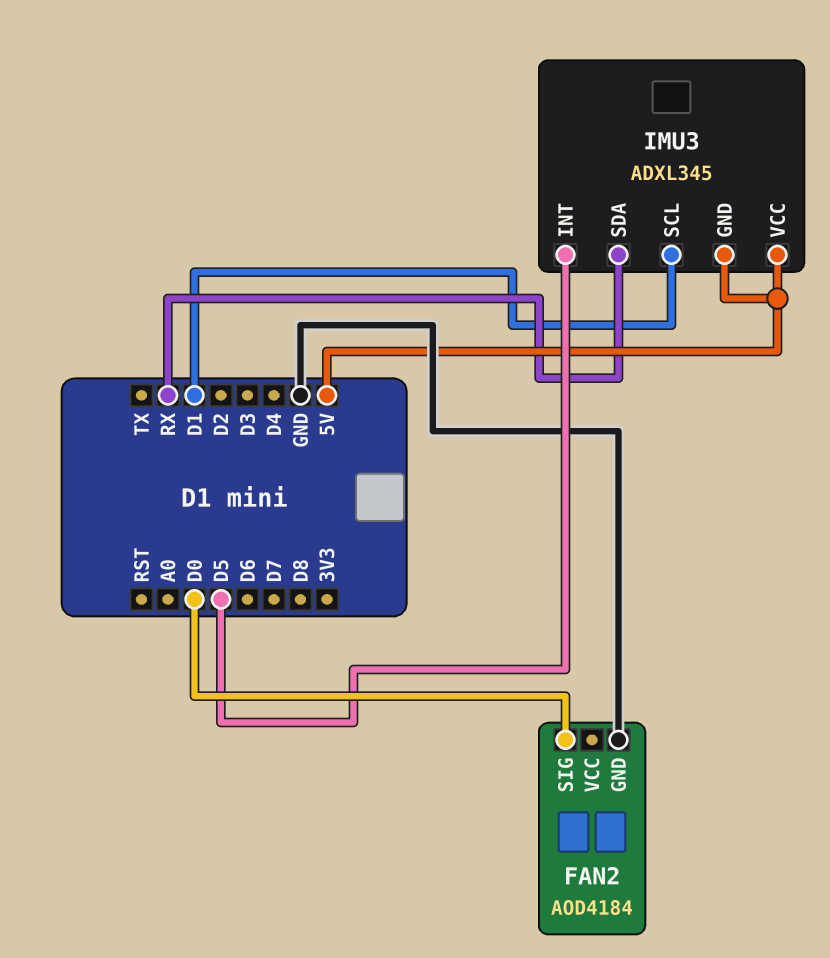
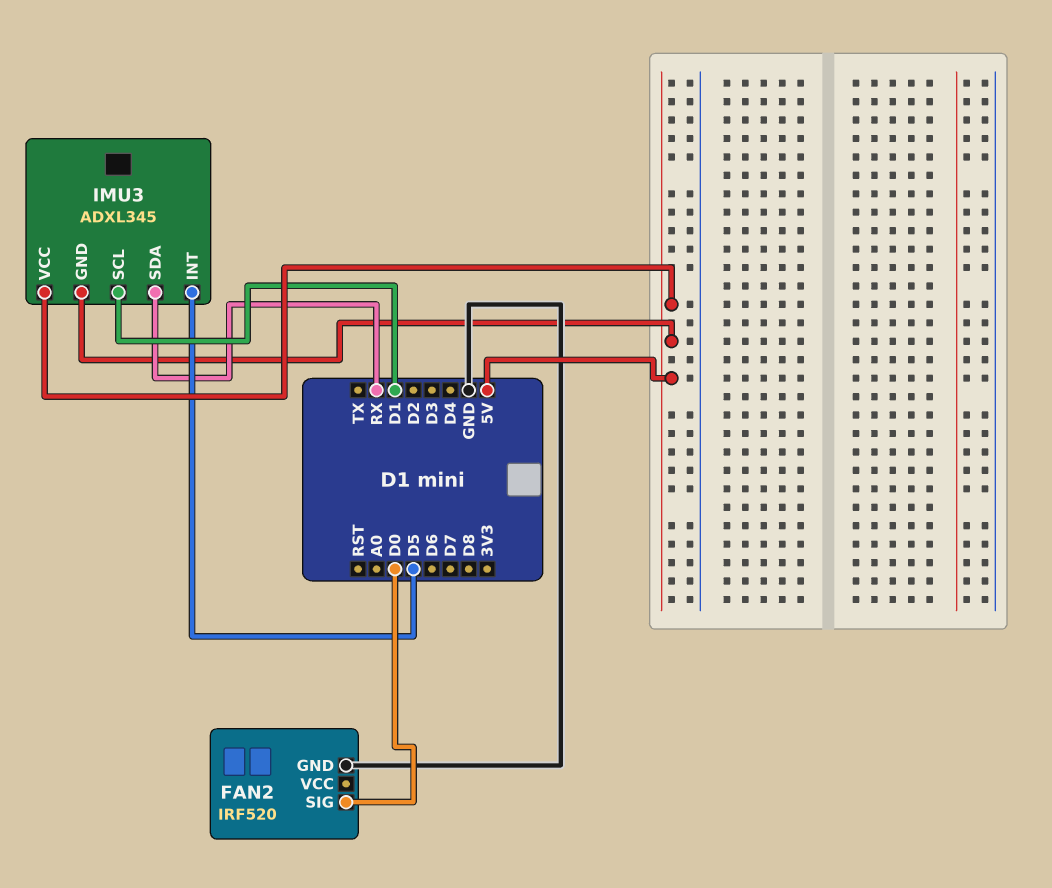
FAN2: AOD4184 -> IRF520

